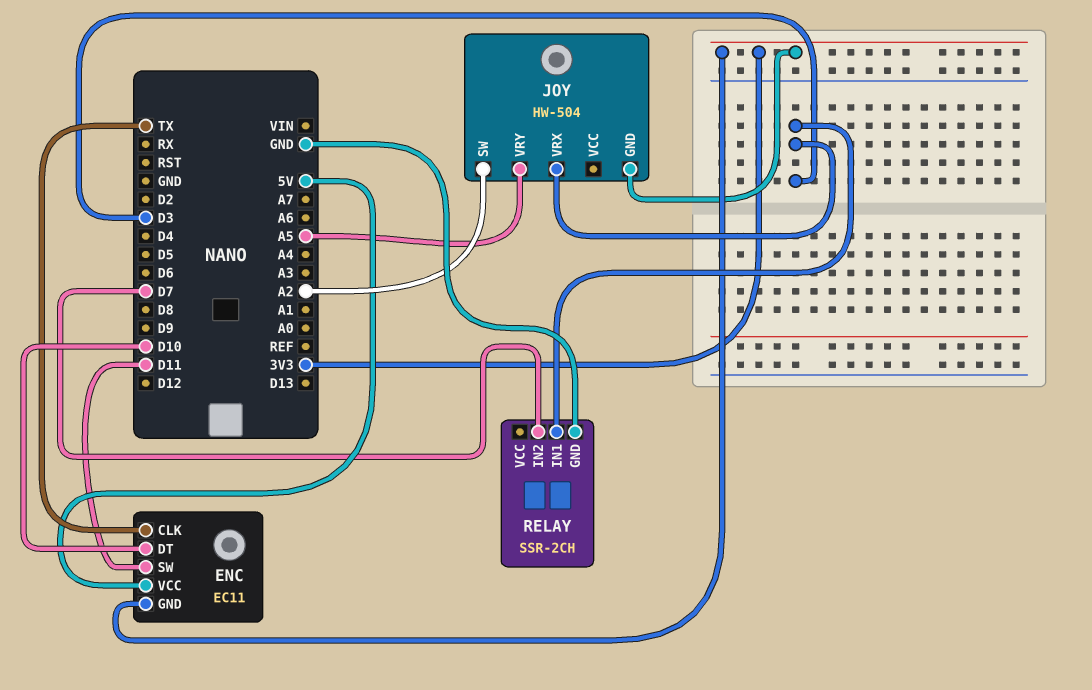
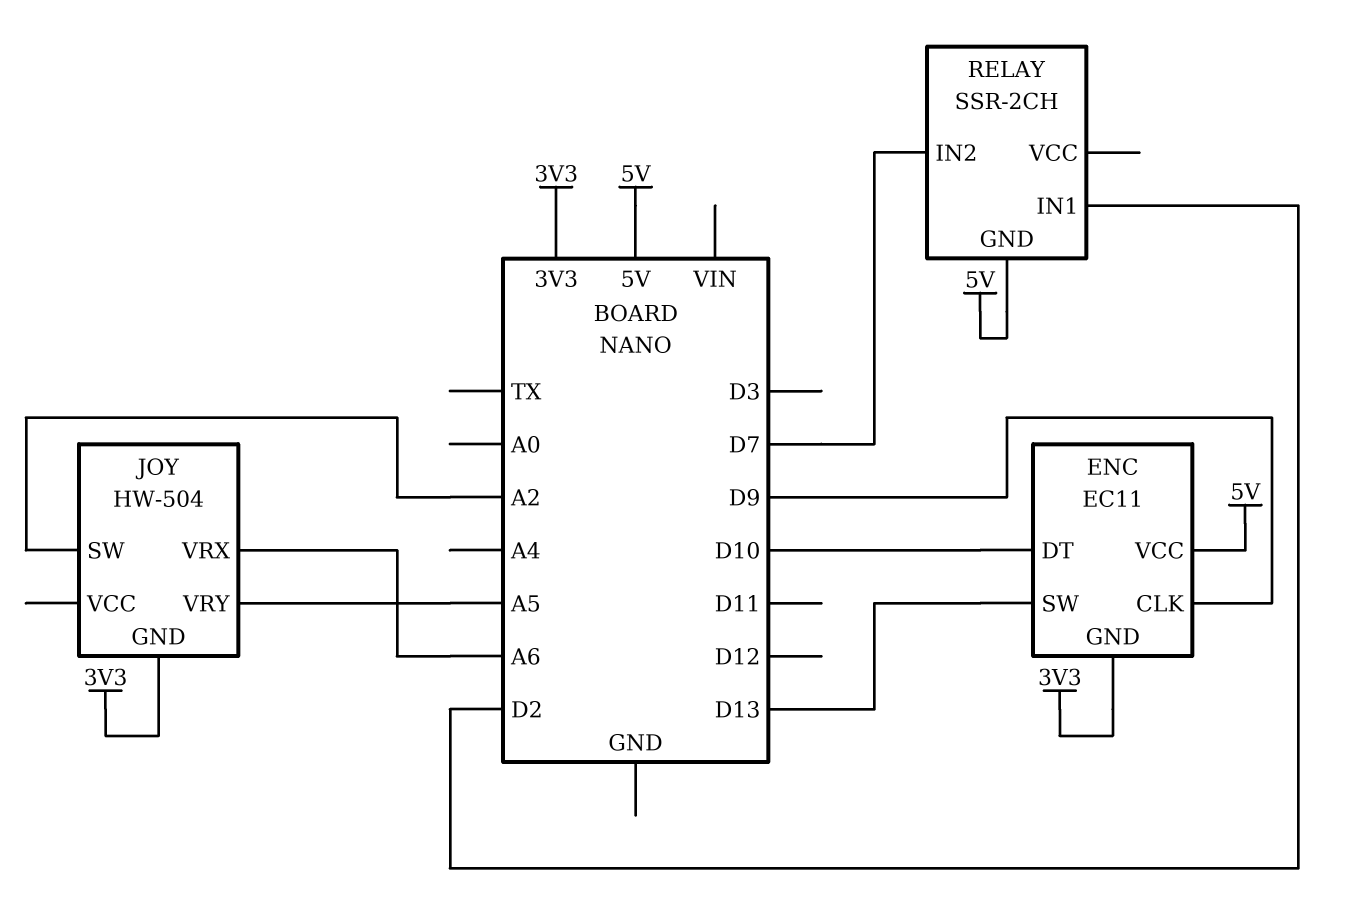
ENC pin CLK: TX -> D9
ENC pin SW: D11 -> D13
JOY pin VRX: D3 -> A6
RELAY pin GND: GND -> 5V
RELAY pin IN1: D3 -> D2

